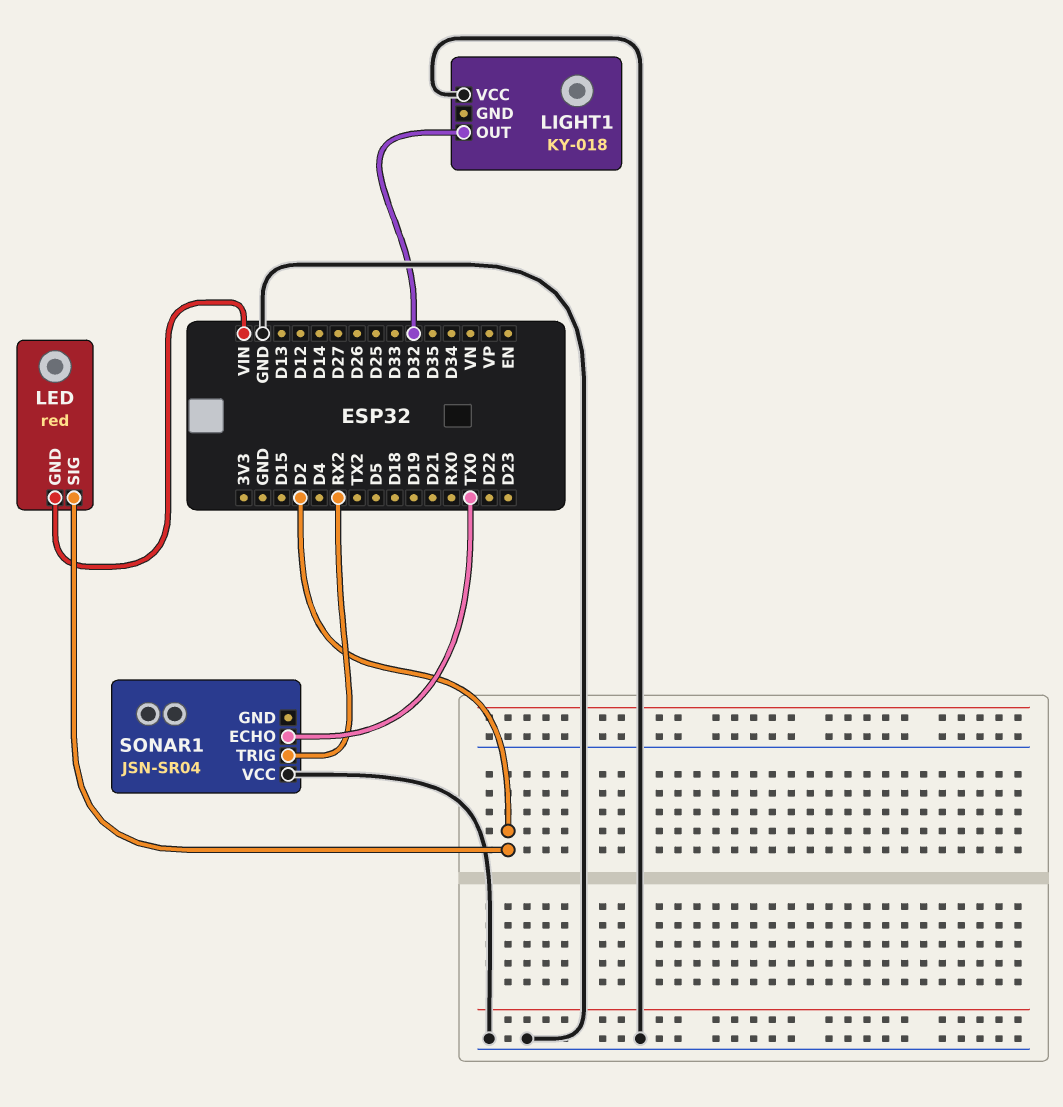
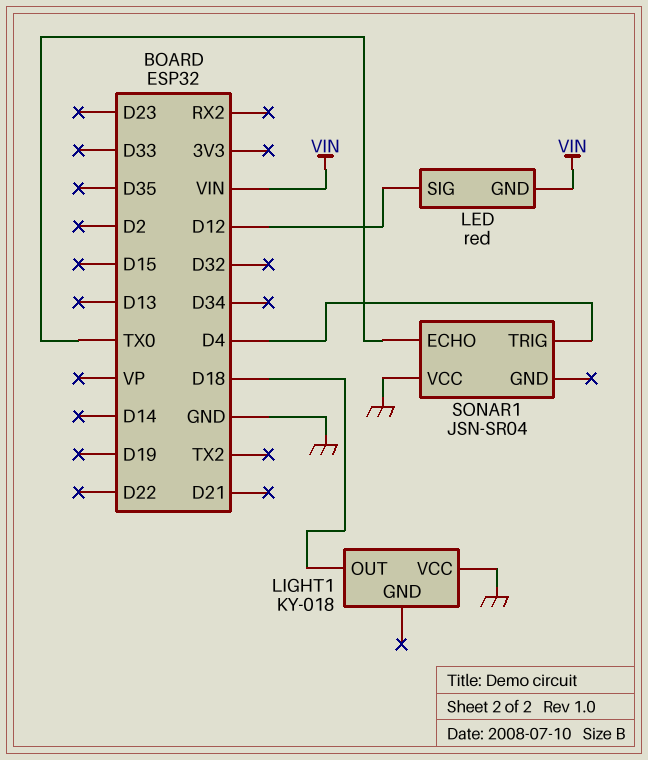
LED pin SIG: D2 -> D12
LIGHT1 pin OUT: D32 -> D18
SONAR1 pin TRIG: RX2 -> D4

